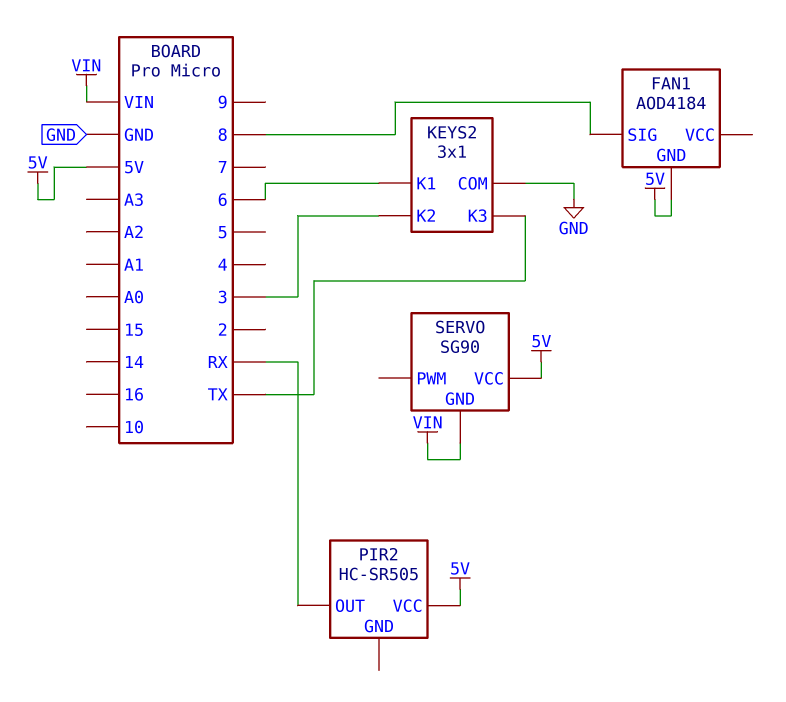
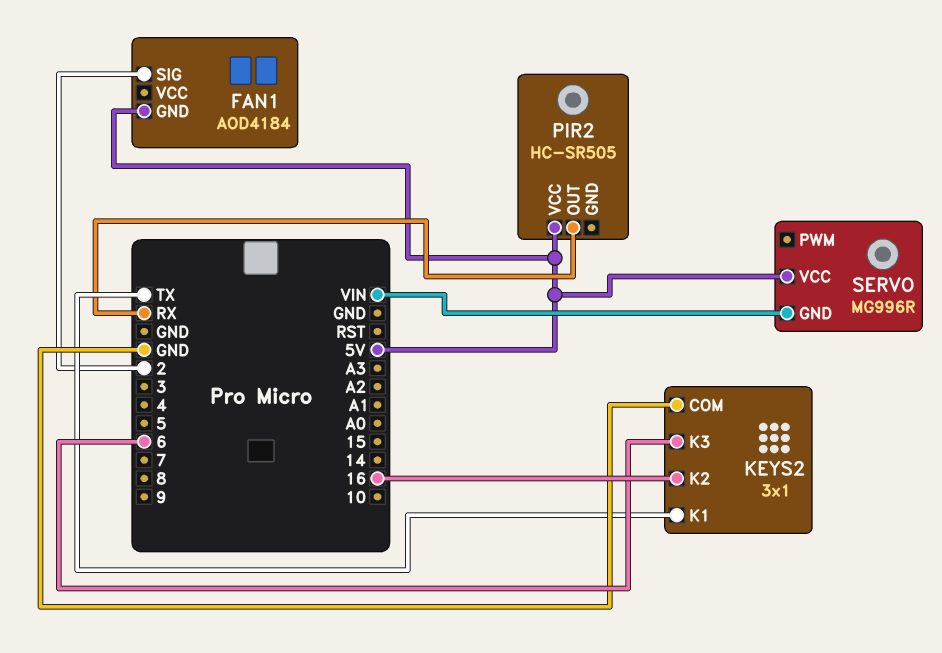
FAN1 pin SIG: 8 -> 2
KEYS2 pin K1: 6 -> TX
KEYS2 pin K2: 3 -> 16
KEYS2 pin K3: TX -> 6
SERVO: SG90 -> MG996R

